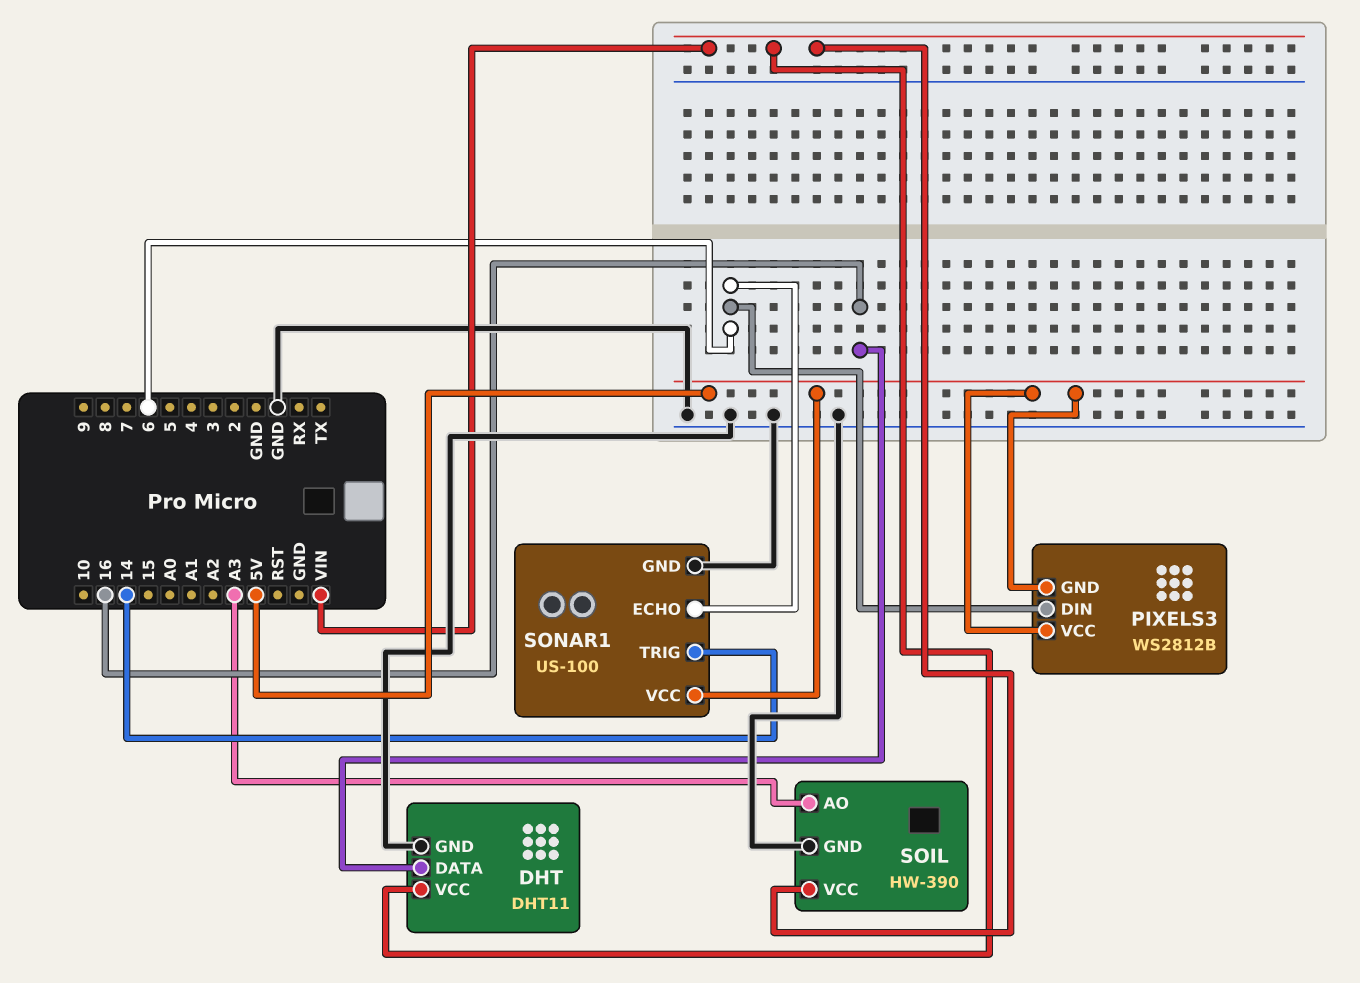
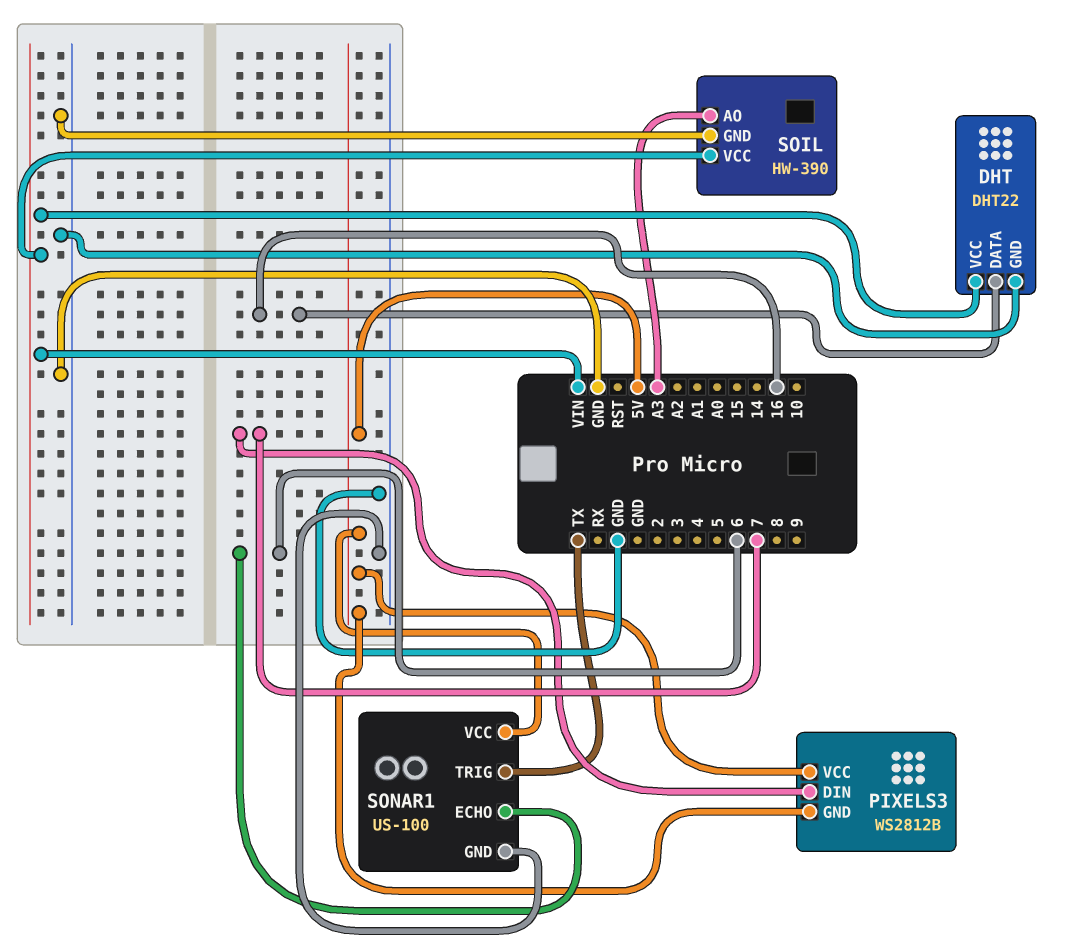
DHT: DHT11 -> DHT22
PIXELS3 pin DIN: 6 -> 7
SONAR1 pin TRIG: 14 -> TX

